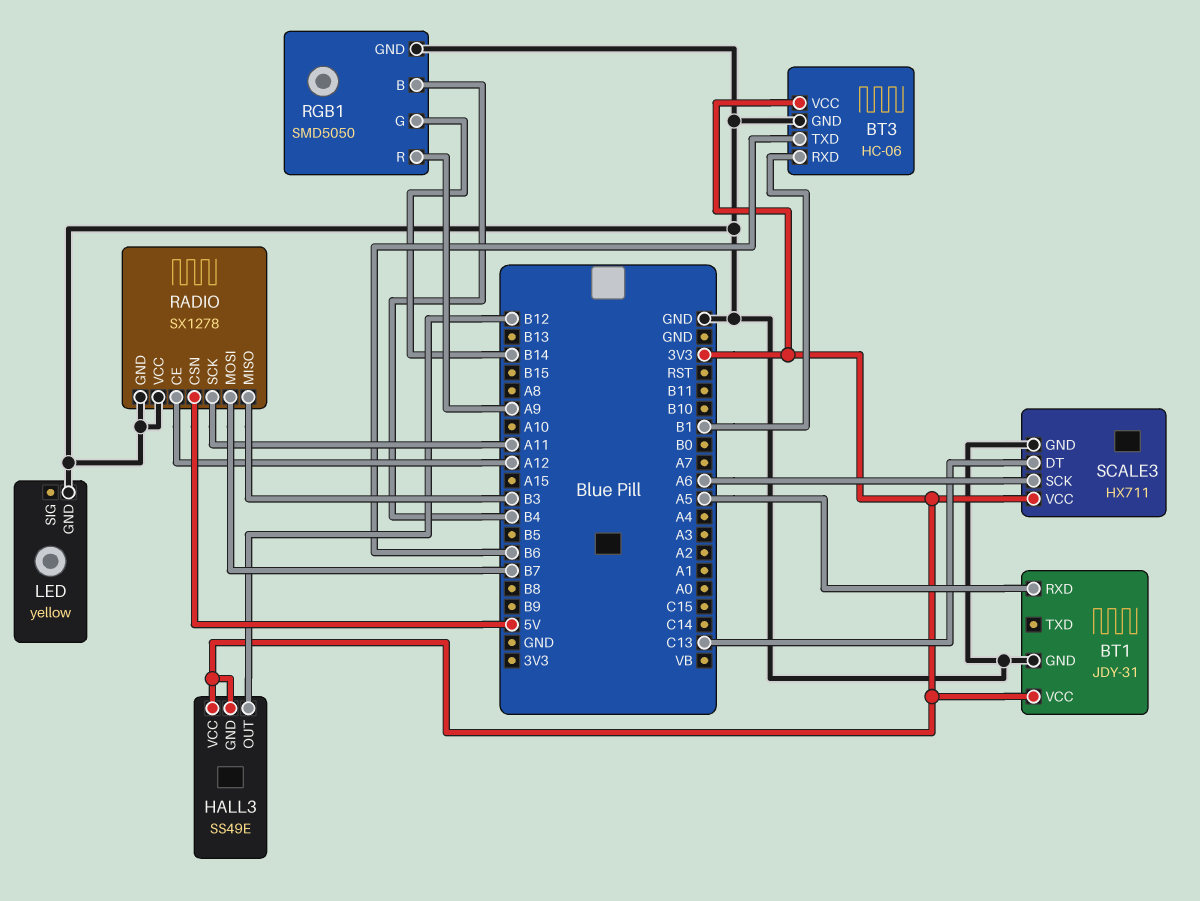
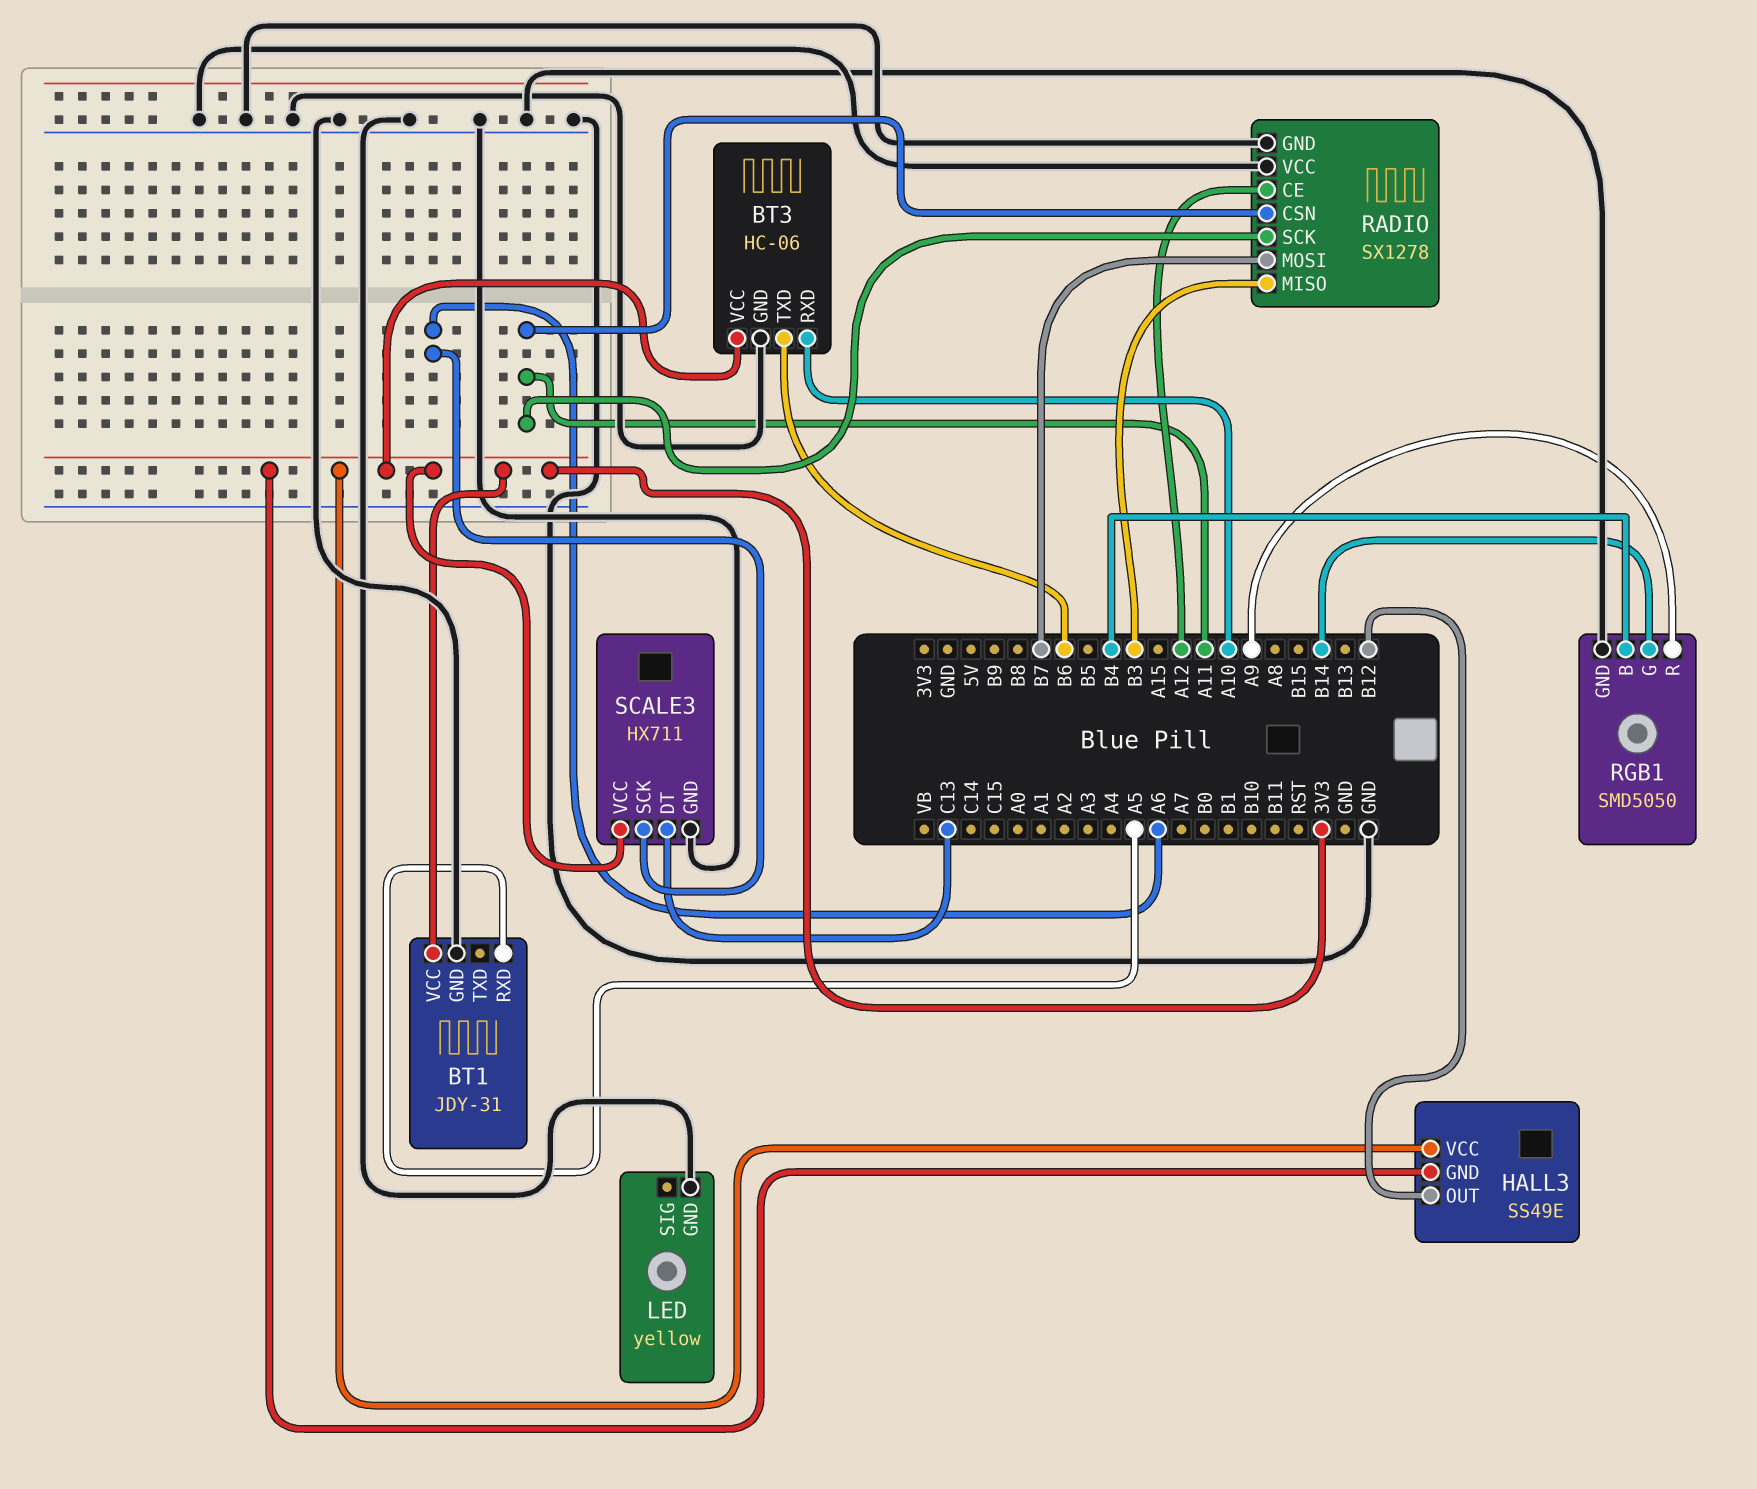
BT3 pin RXD: B1 -> A10
RADIO pin CSN: 5V -> A11

